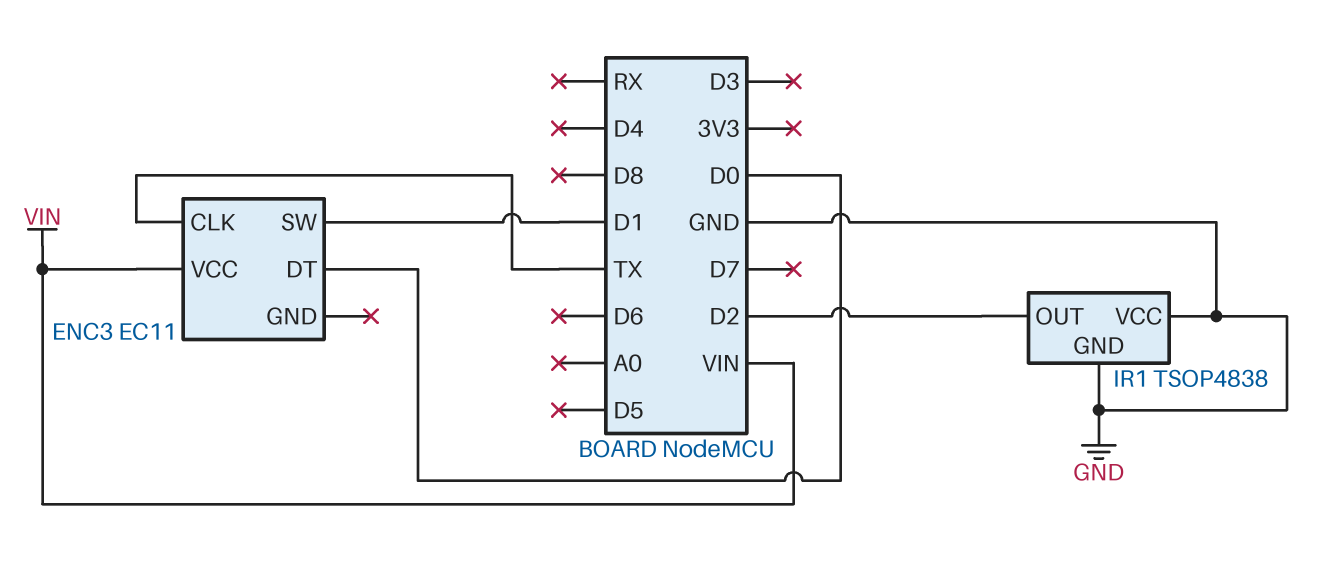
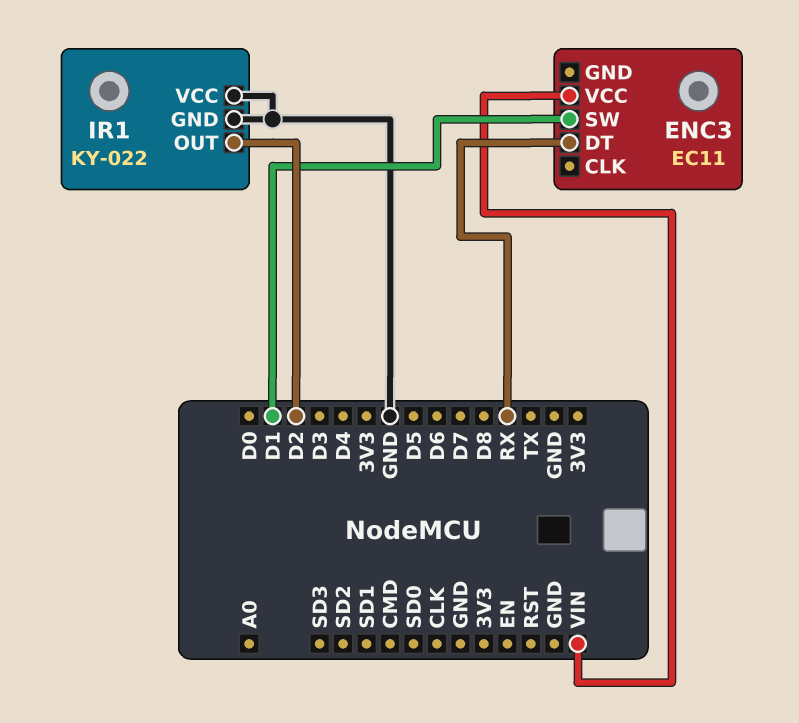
ENC3 pin CLK: TX -> none
ENC3 pin DT: D0 -> RX
IR1: TSOP4838 -> KY-022

